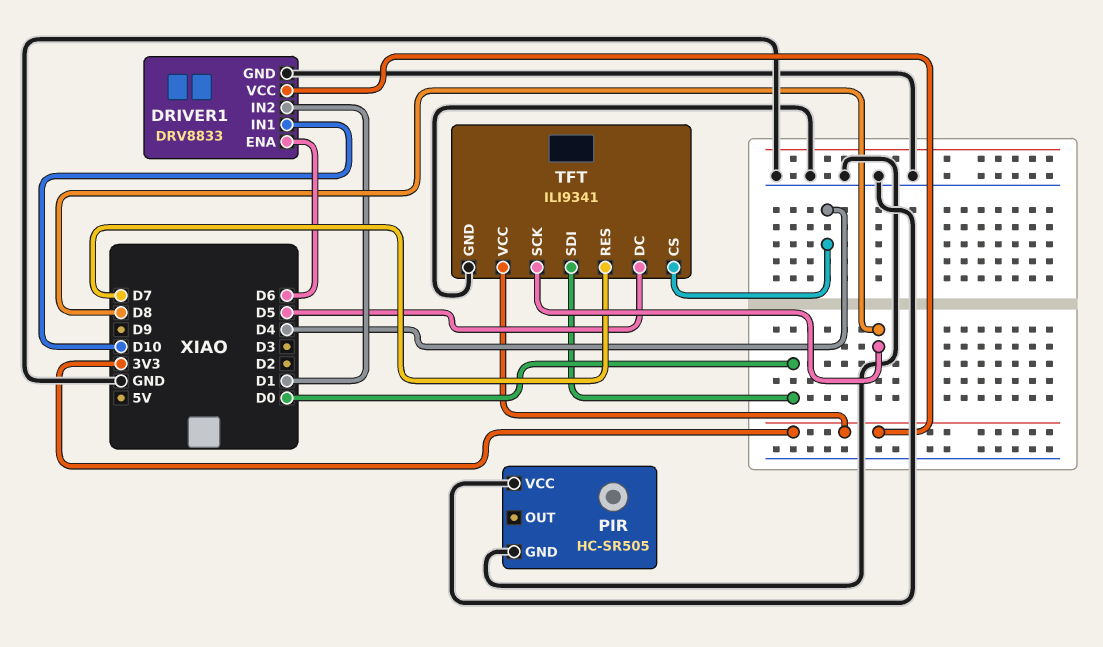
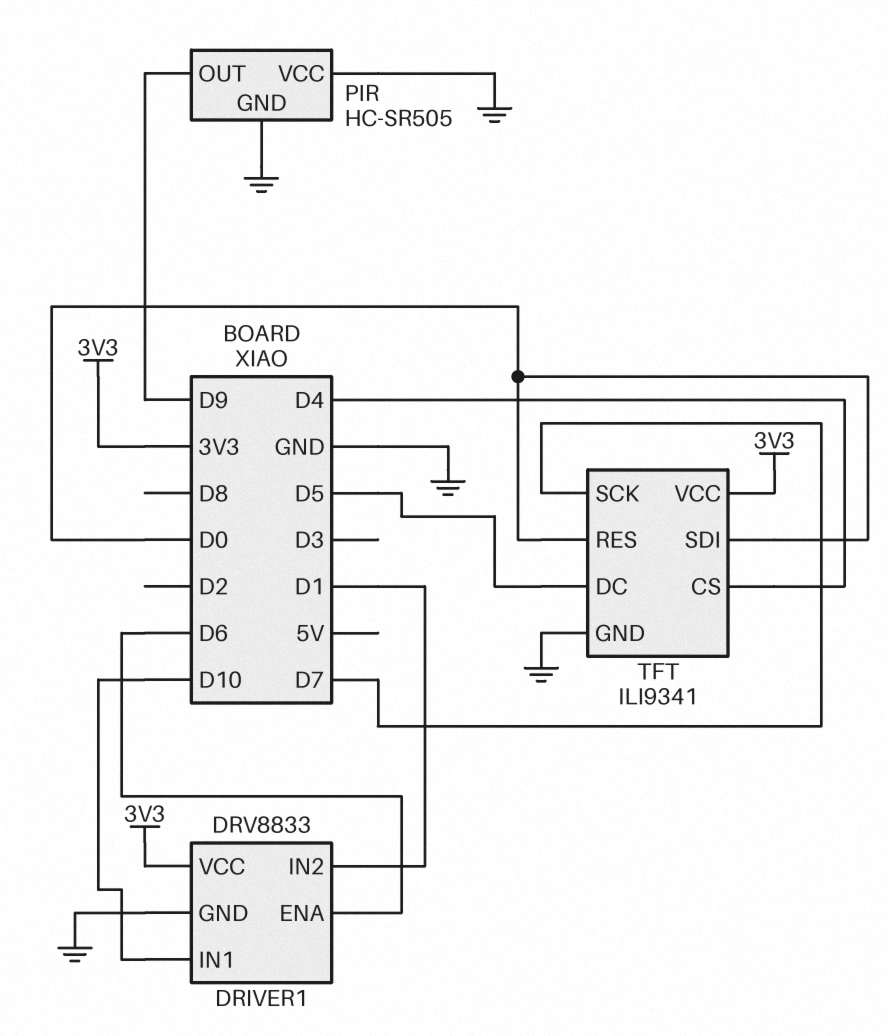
PIR pin OUT: none -> D9
TFT pin RES: D7 -> D0
TFT pin SCK: D8 -> D7

